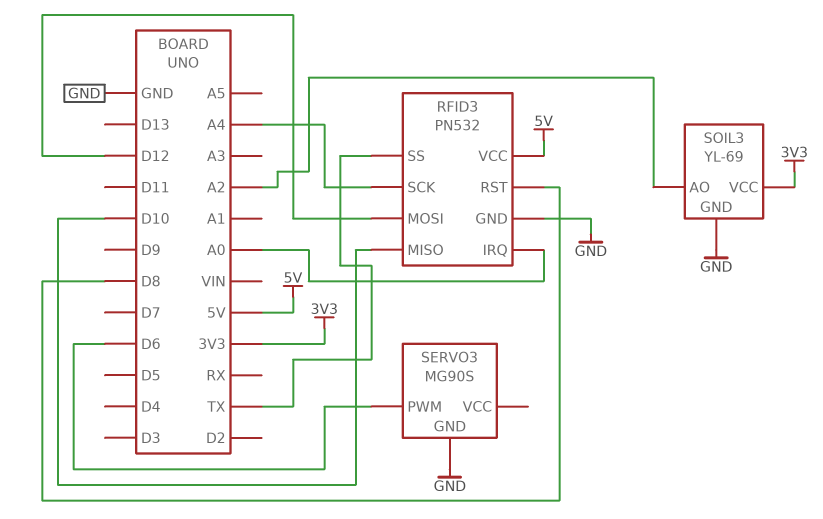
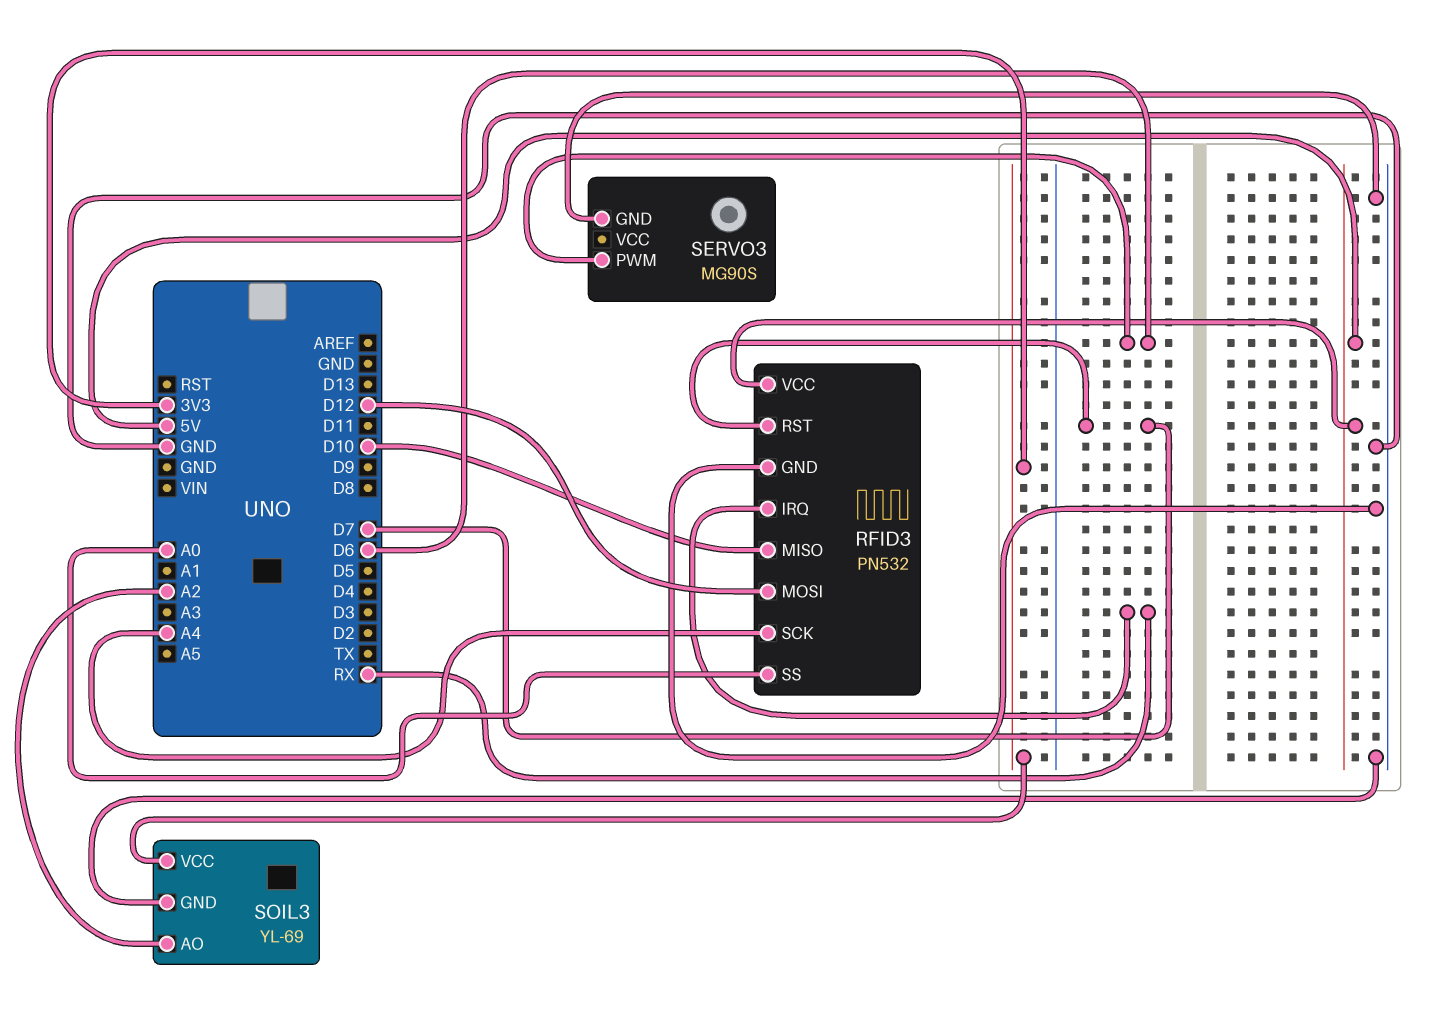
RFID3 pin IRQ: A0 -> RX
RFID3 pin RST: D8 -> D7
RFID3 pin SS: TX -> A0

